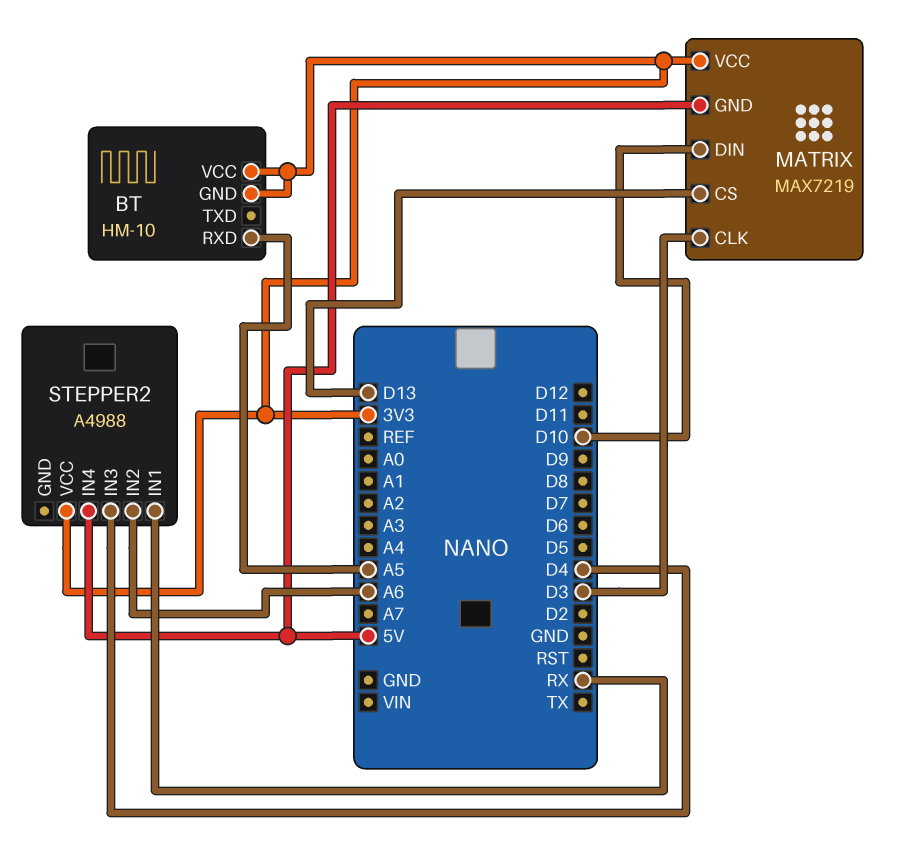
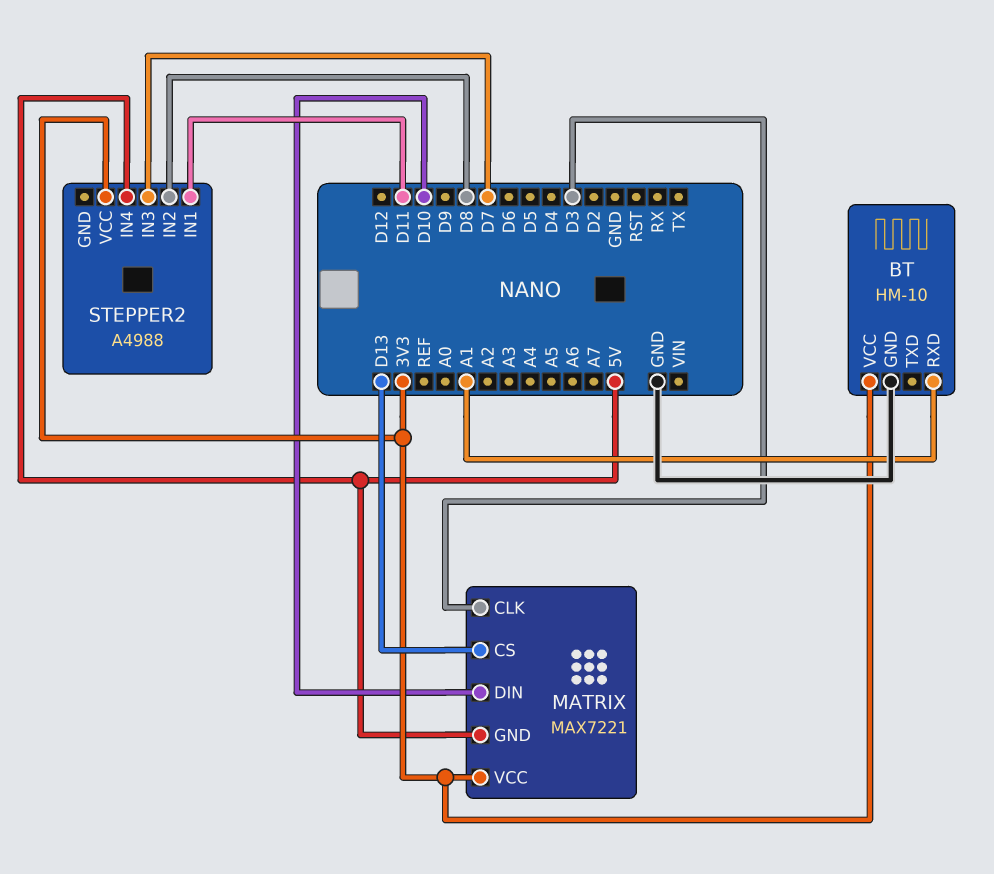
BT pin GND: 3V3 -> GND
BT pin RXD: A5 -> A1
MATRIX: MAX7219 -> MAX7221
STEPPER2 pin IN1: RX -> D11
STEPPER2 pin IN2: A6 -> D8
STEPPER2 pin IN3: D4 -> D7

